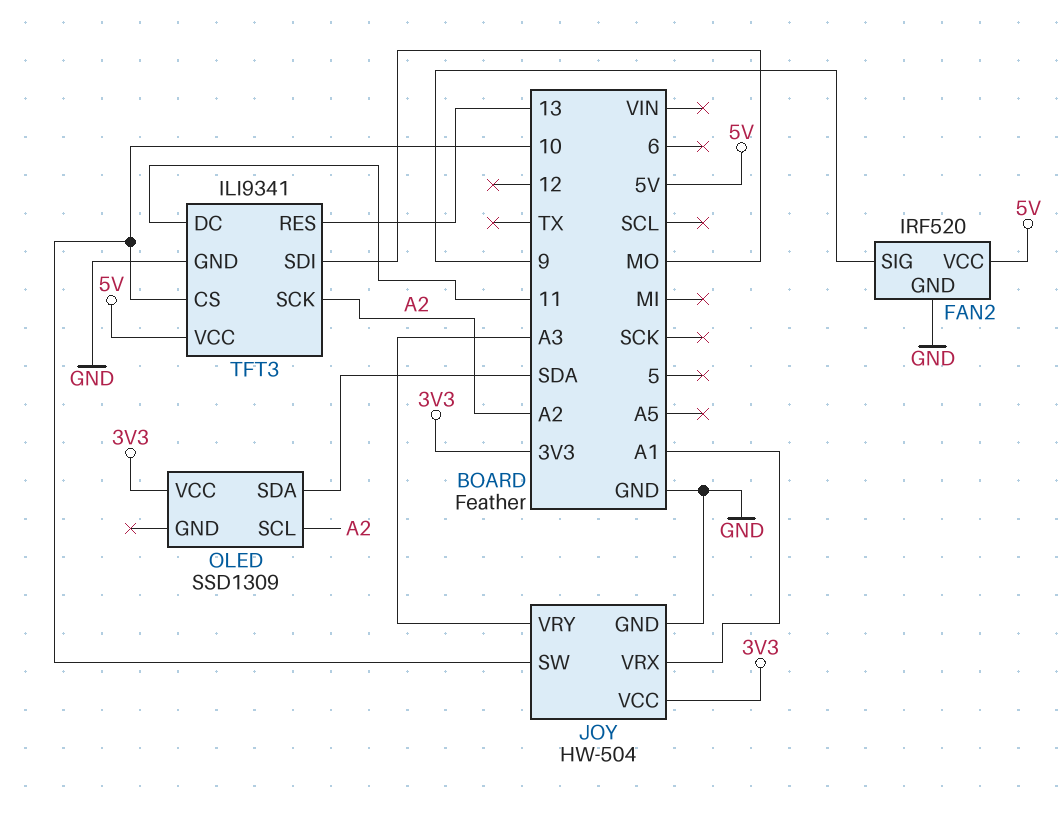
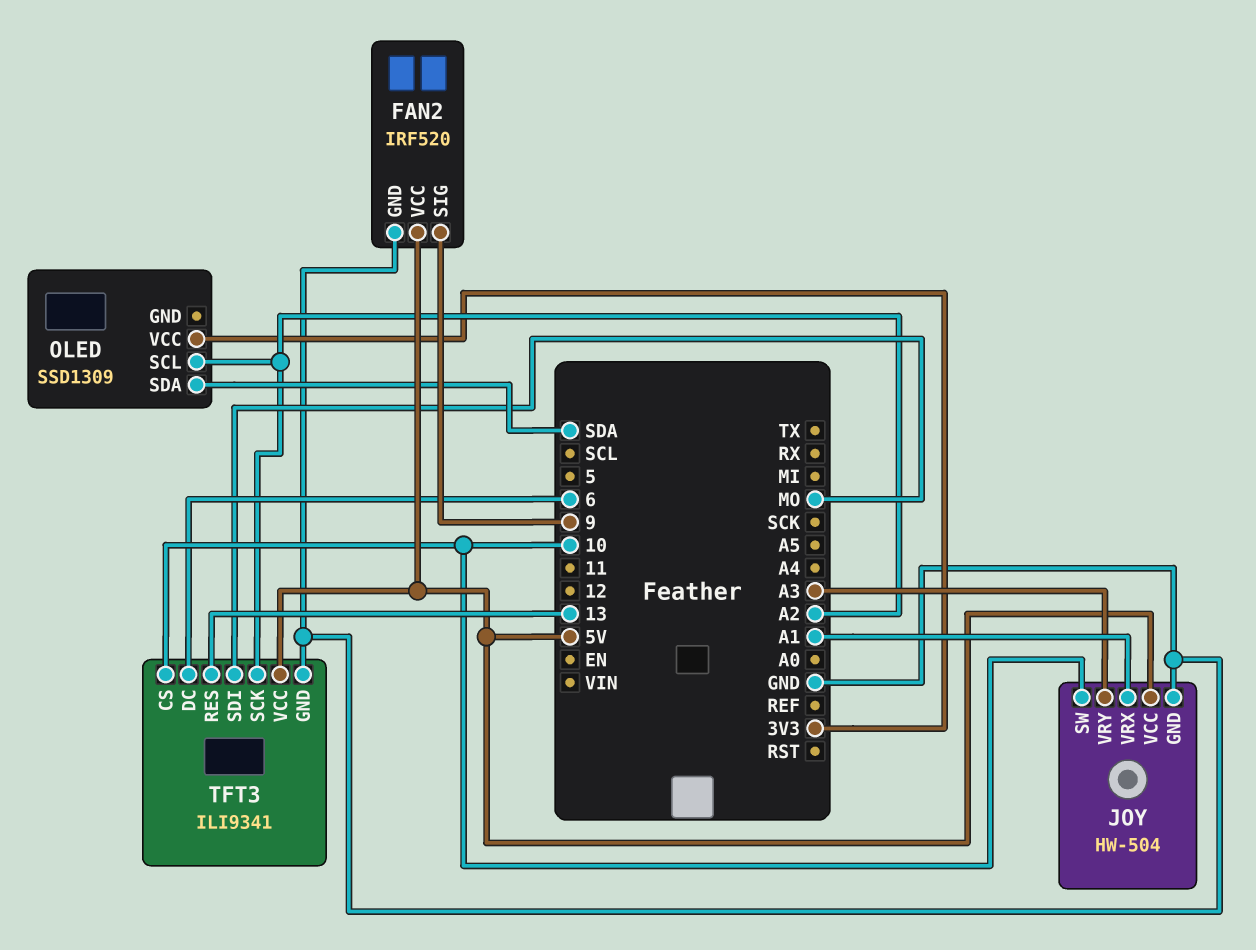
JOY pin VCC: 3V3 -> 5V
TFT3 pin DC: 11 -> 6

